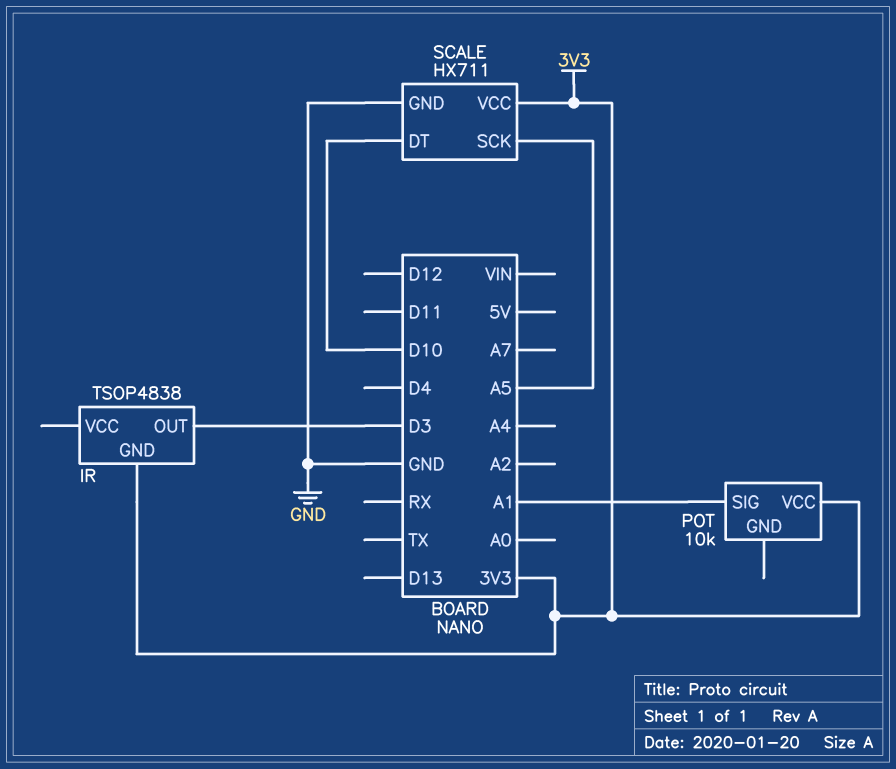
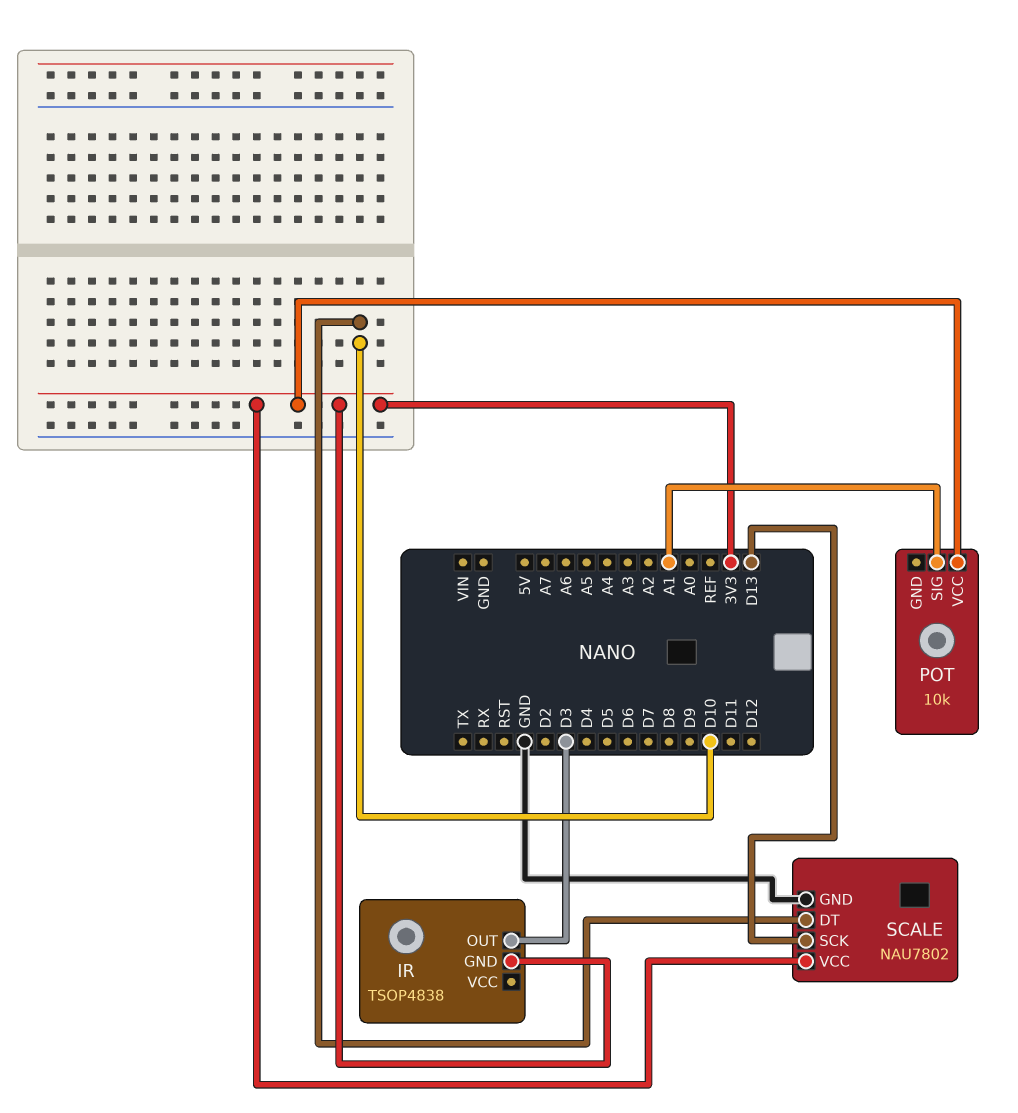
SCALE: HX711 -> NAU7802
SCALE pin SCK: A5 -> D13

